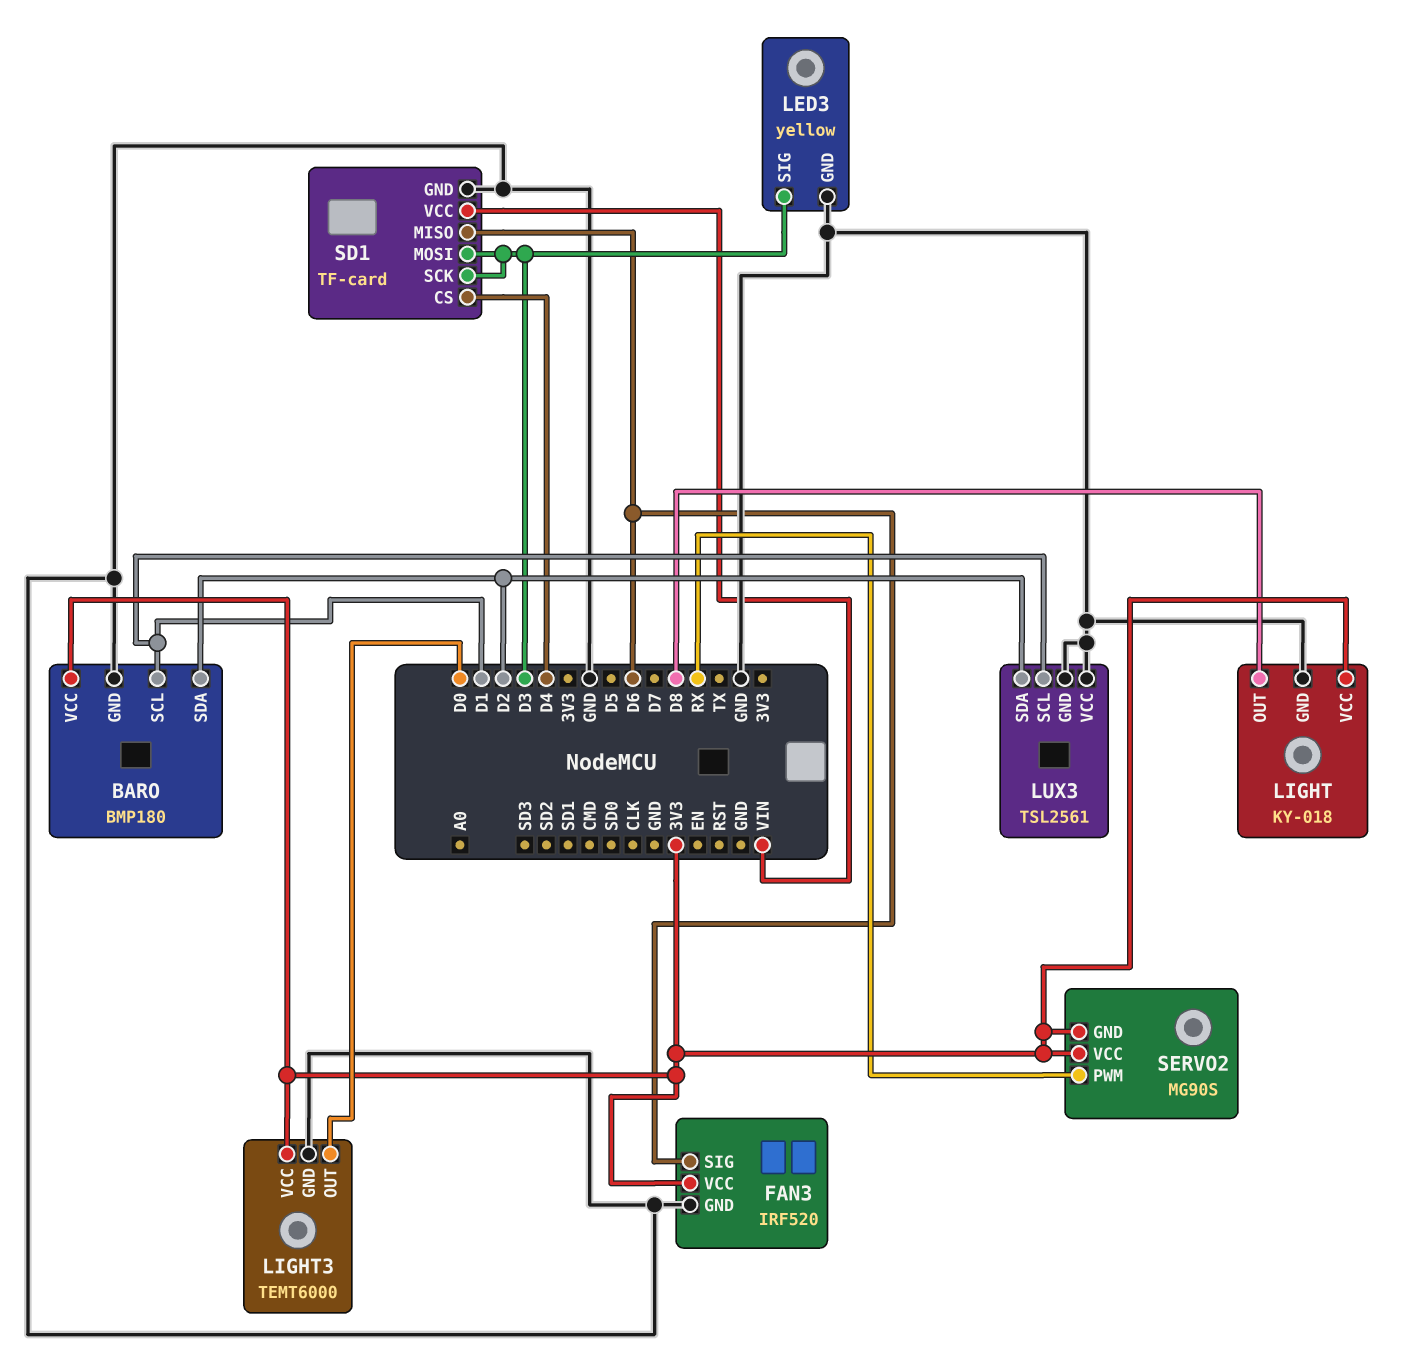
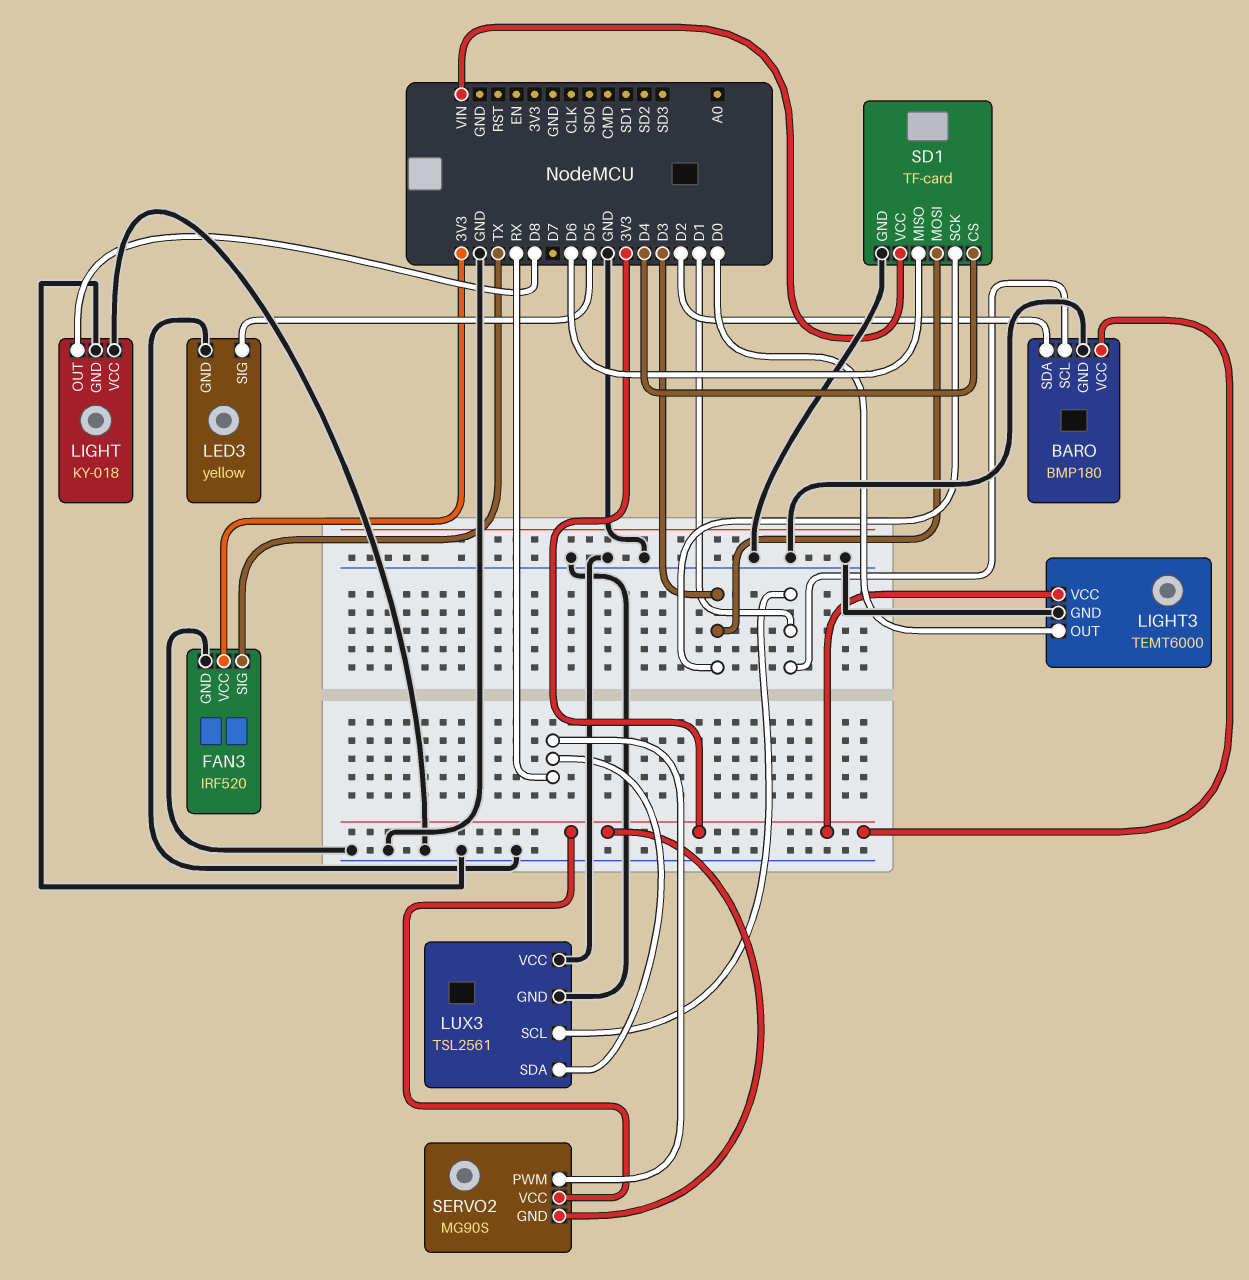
FAN3 pin SIG: D6 -> TX
LED3 pin SIG: D3 -> D5
LIGHT pin VCC: 3V3 -> GND
LUX3 pin SDA: D2 -> RX

